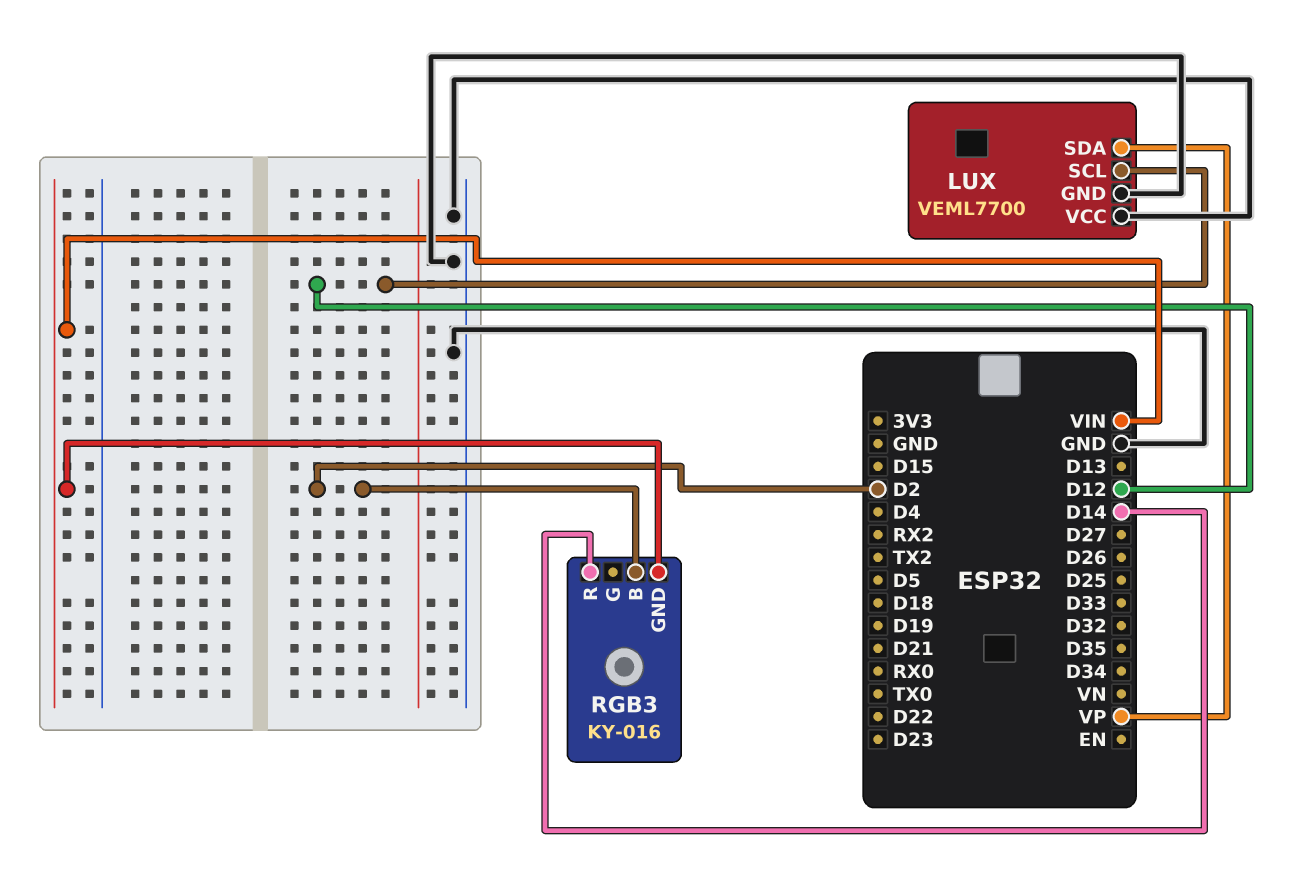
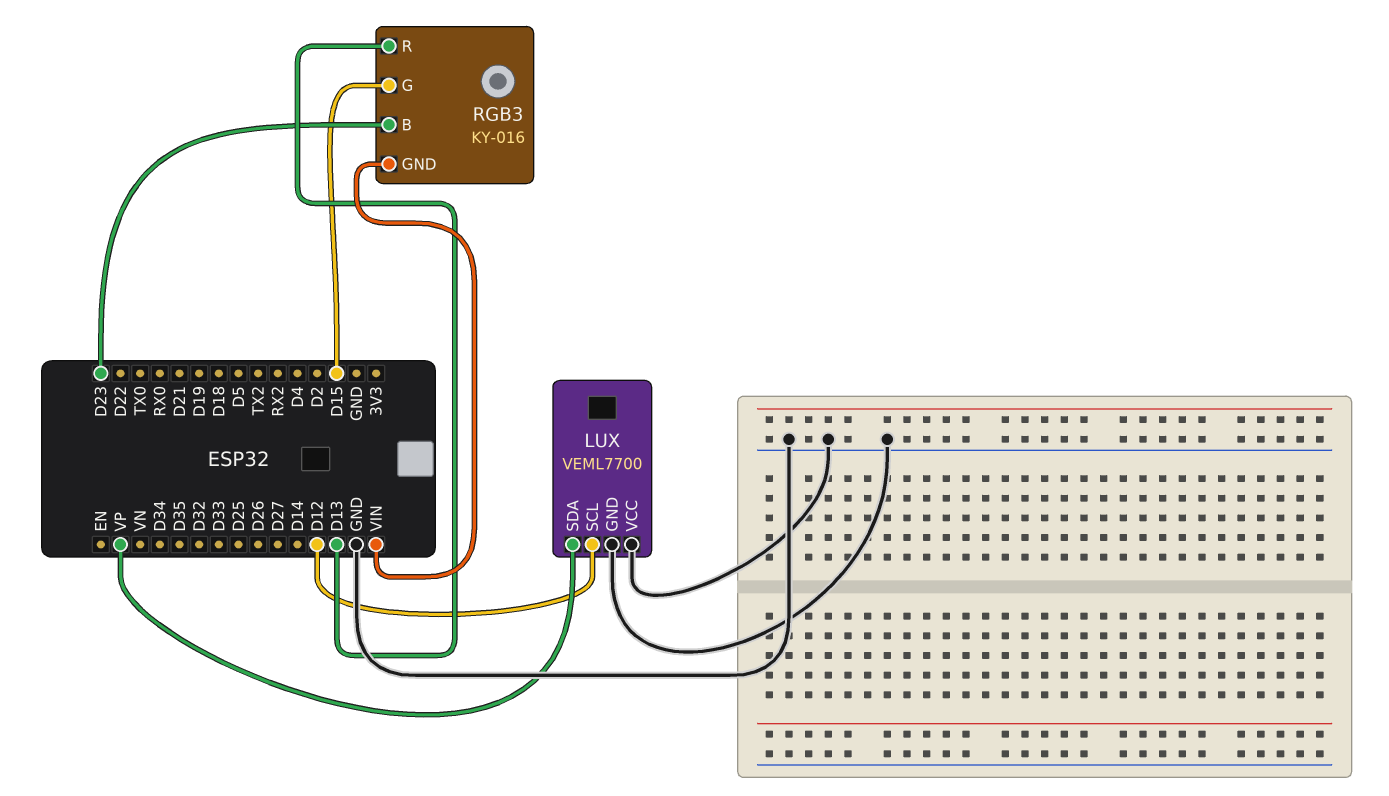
RGB3 pin B: D2 -> D23
RGB3 pin G: none -> D15
RGB3 pin R: D14 -> D13

